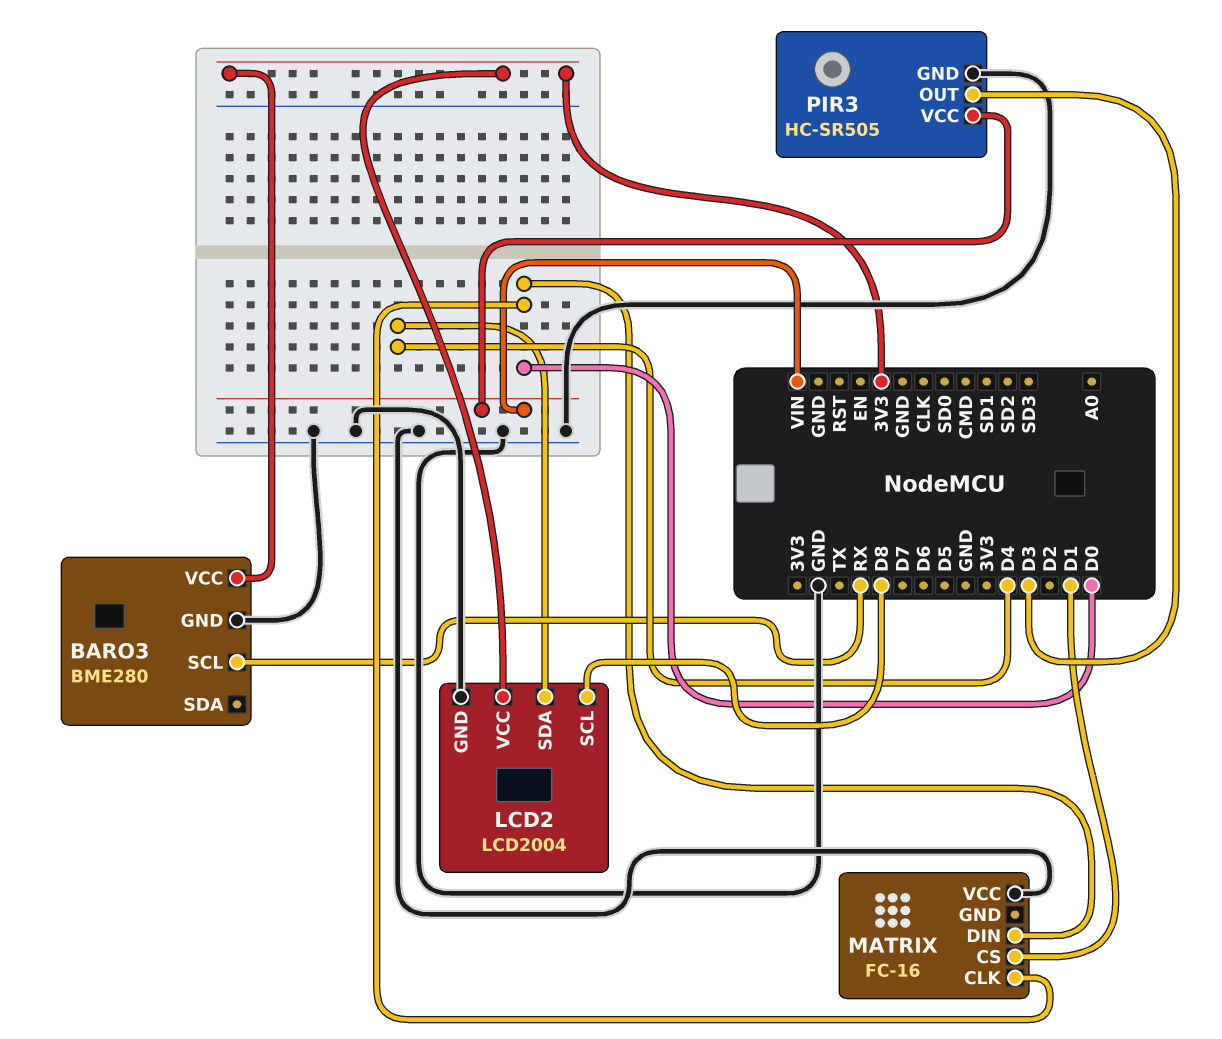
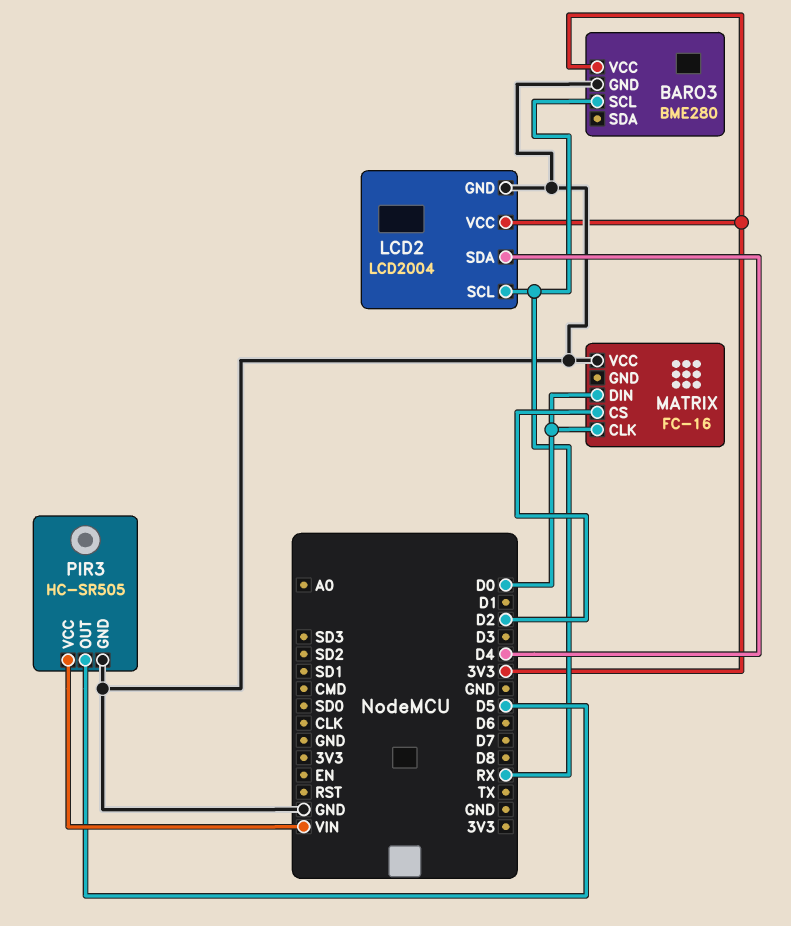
LCD2 pin SCL: D8 -> RX
MATRIX pin CS: D1 -> D2
PIR3 pin OUT: D3 -> D5

